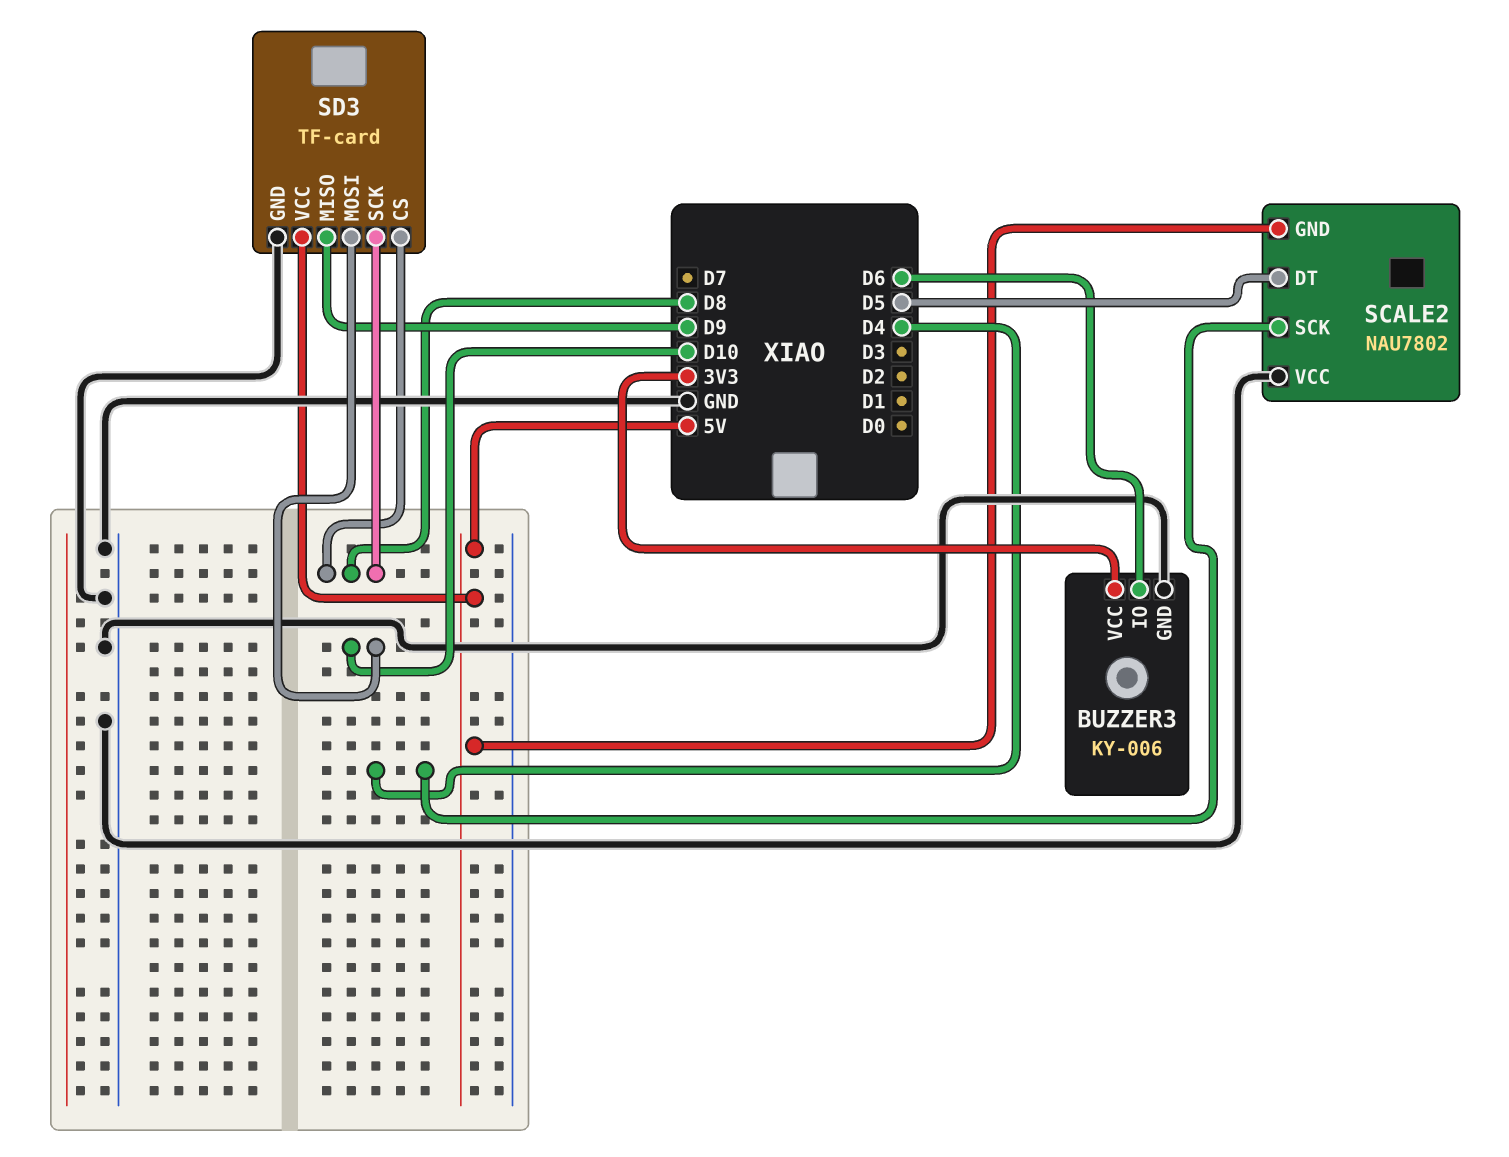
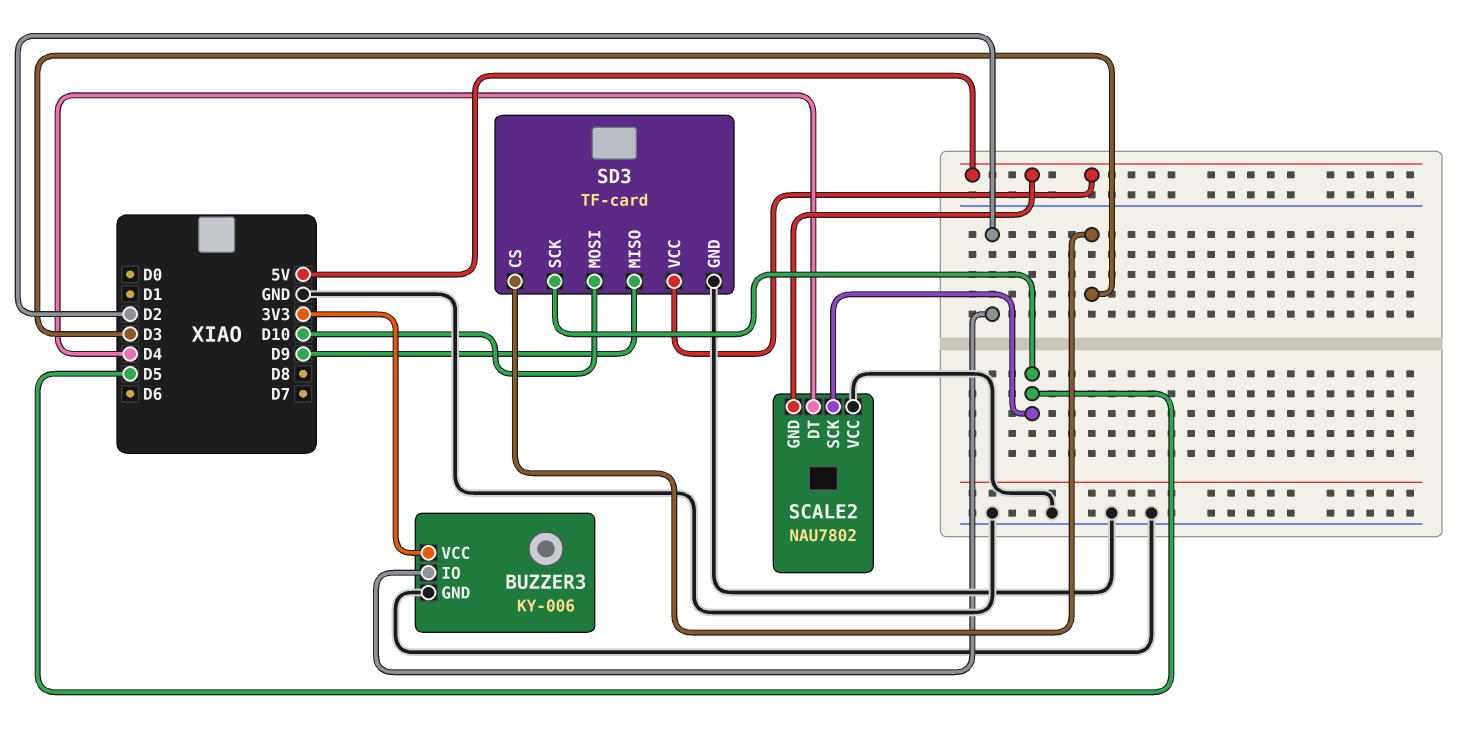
BUZZER3 pin IO: D6 -> D2
SCALE2 pin DT: D5 -> D4
SCALE2 pin SCK: D4 -> D5
SD3 pin CS: D8 -> D3
SD3 pin SCK: D8 -> D5

